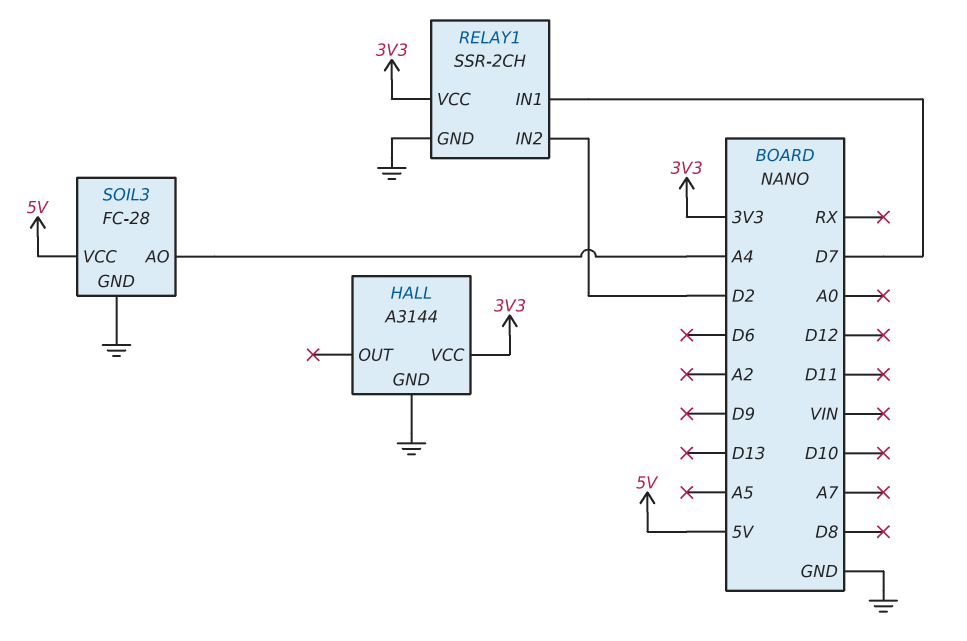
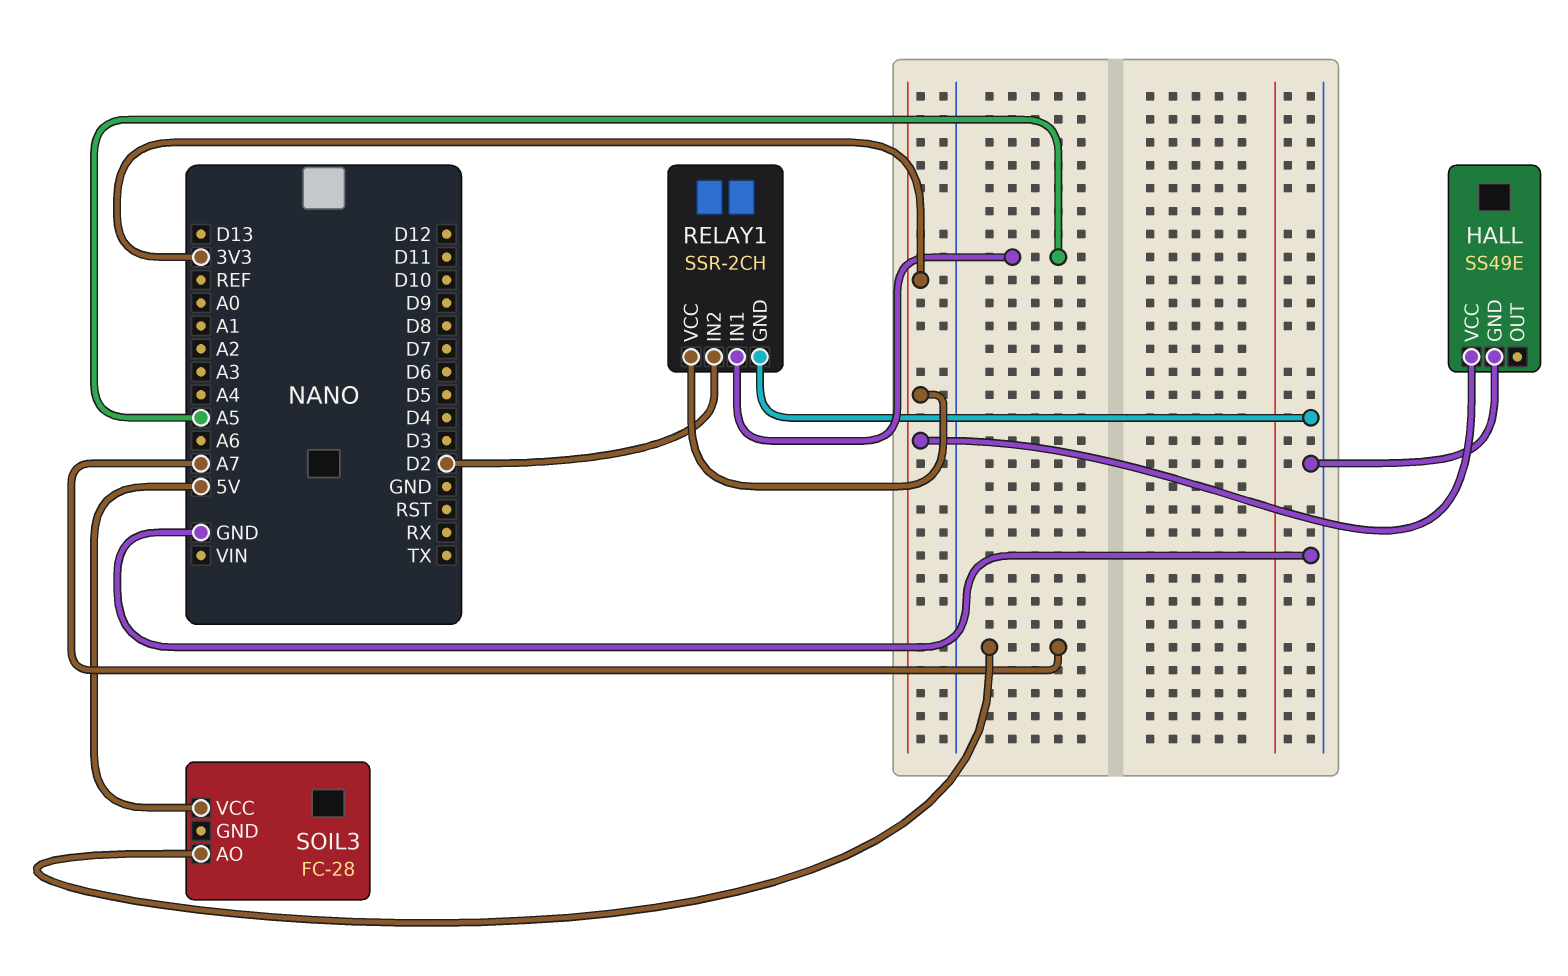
HALL: A3144 -> SS49E
RELAY1 pin IN1: D7 -> A5
SOIL3 pin AO: A4 -> A7
SOIL3 pin GND: GND -> none

